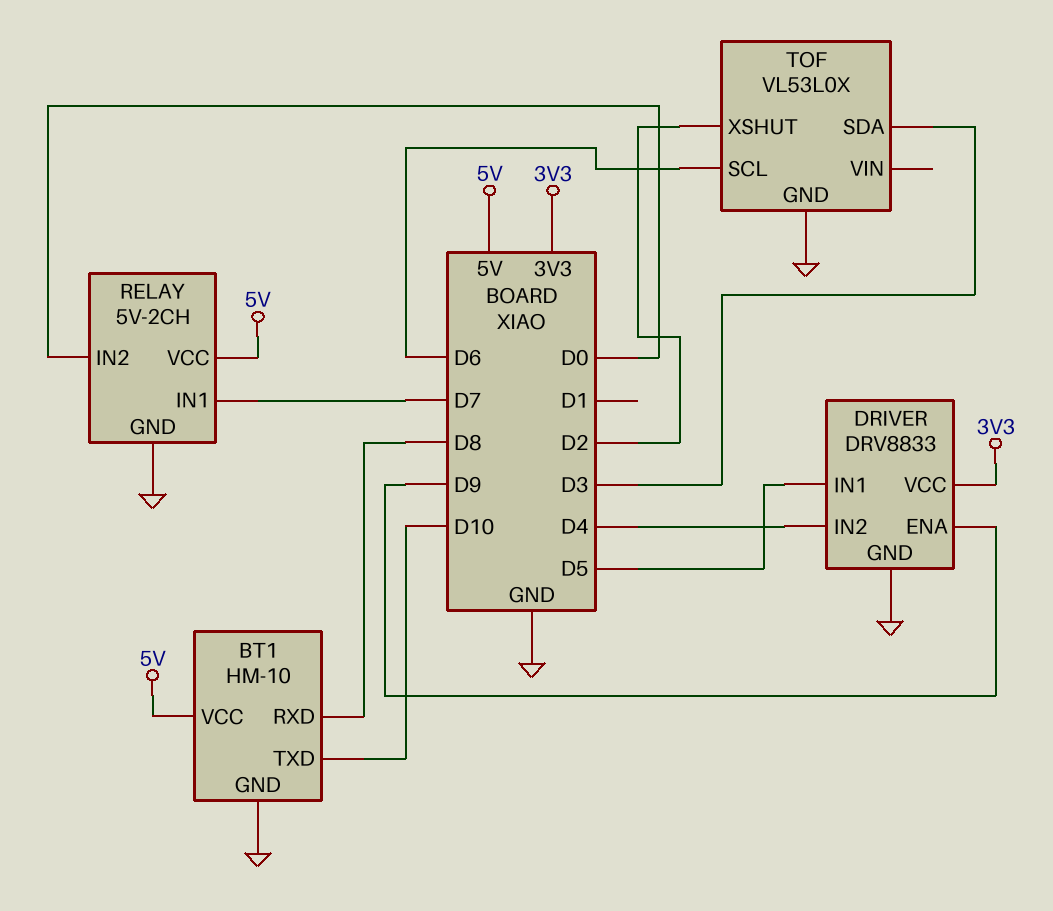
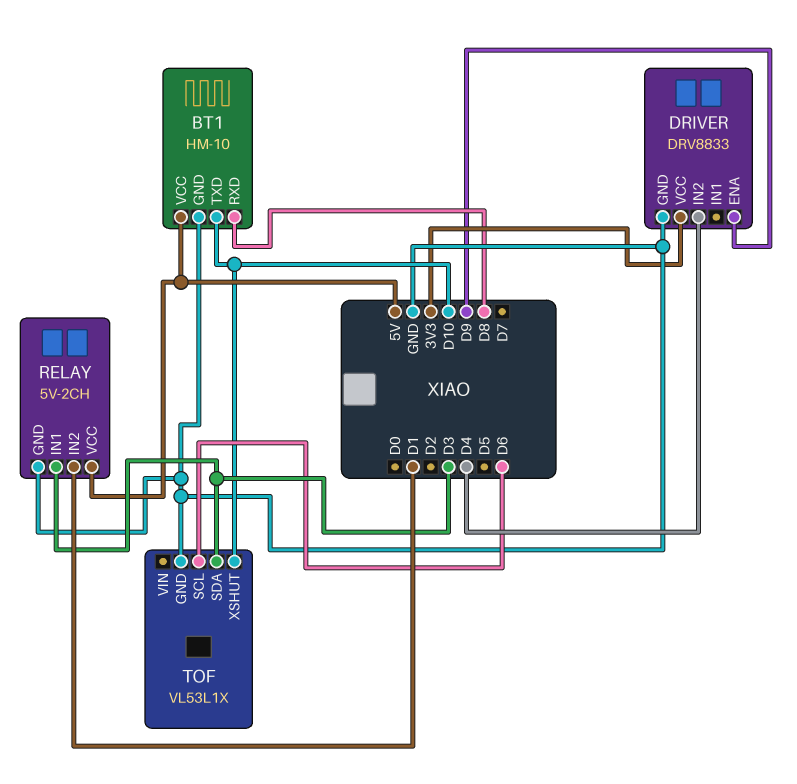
DRIVER pin IN1: D5 -> none
RELAY pin IN1: D7 -> D3
RELAY pin IN2: D0 -> D1
TOF: VL53L0X -> VL53L1X
TOF pin XSHUT: D2 -> D10

